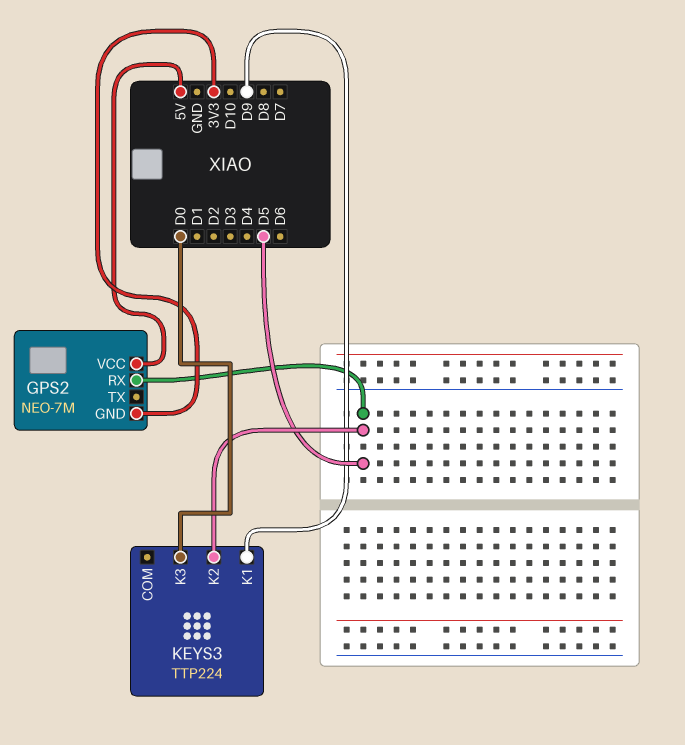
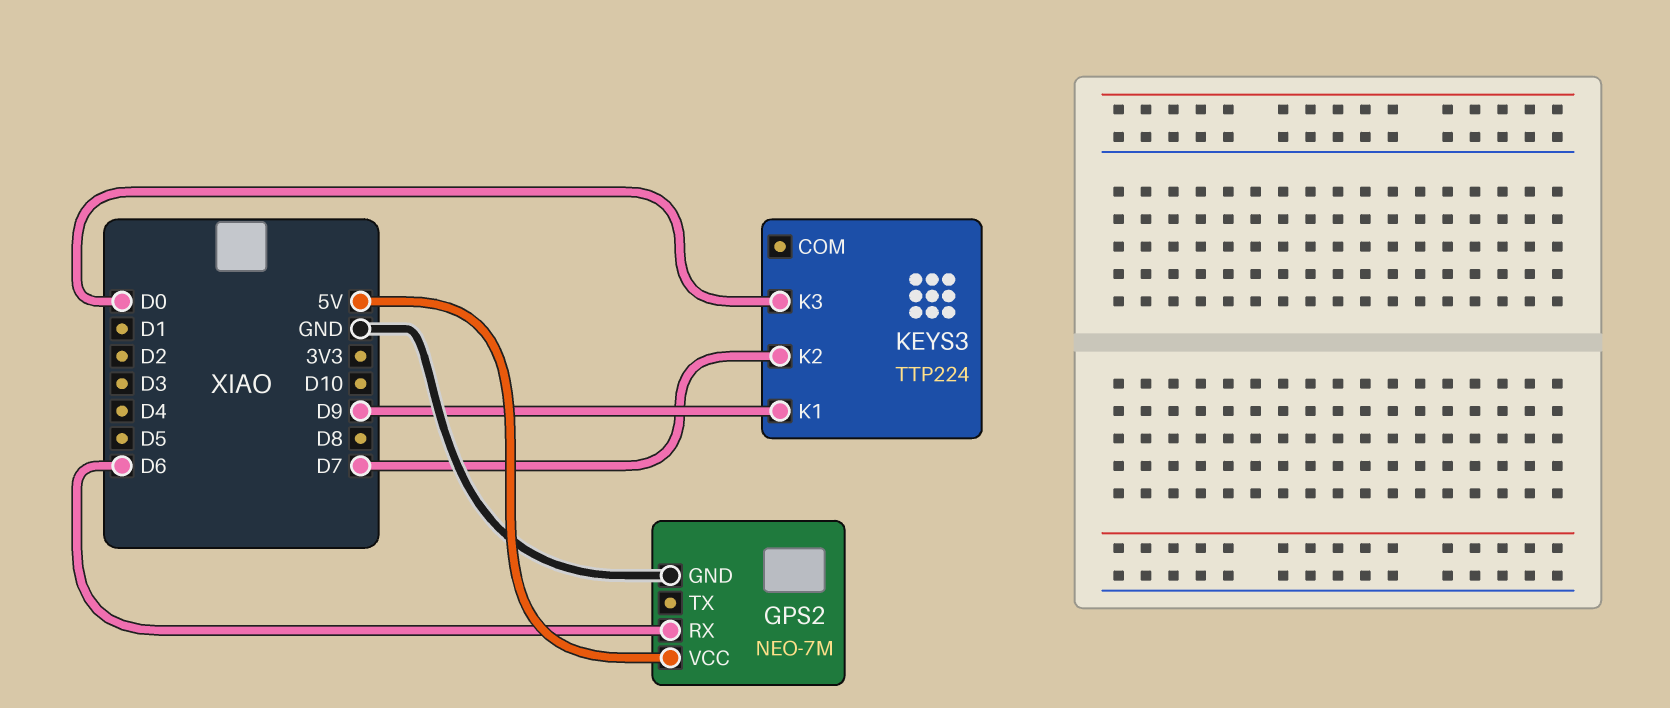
GPS2 pin GND: 3V3 -> GND
GPS2 pin RX: D5 -> D6
KEYS3 pin K2: D5 -> D7

